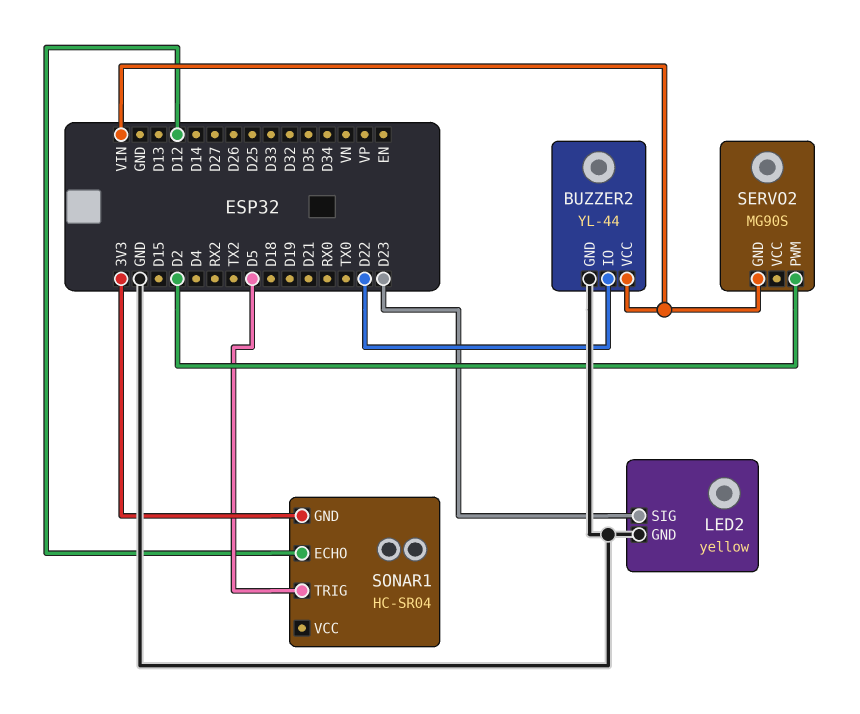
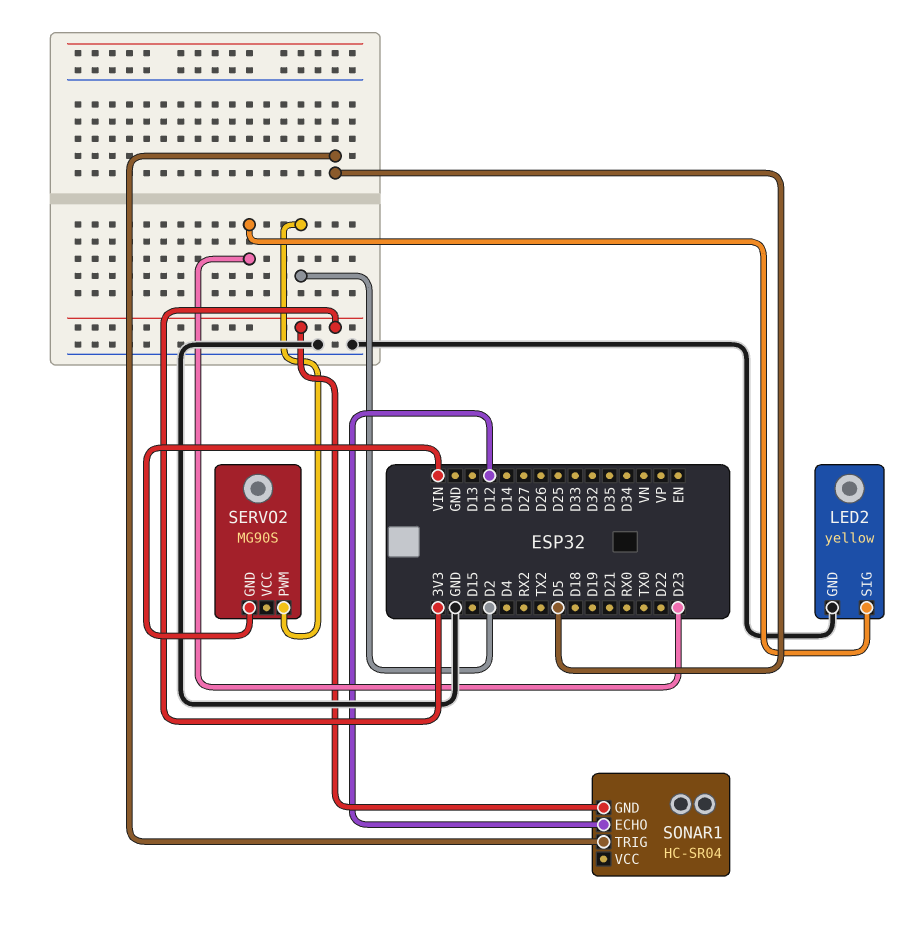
BUZZER2: YL-44 -> none
BUZZER2 pin GND: GND -> none
BUZZER2 pin IO: D22 -> none
BUZZER2 pin VCC: VIN -> none

